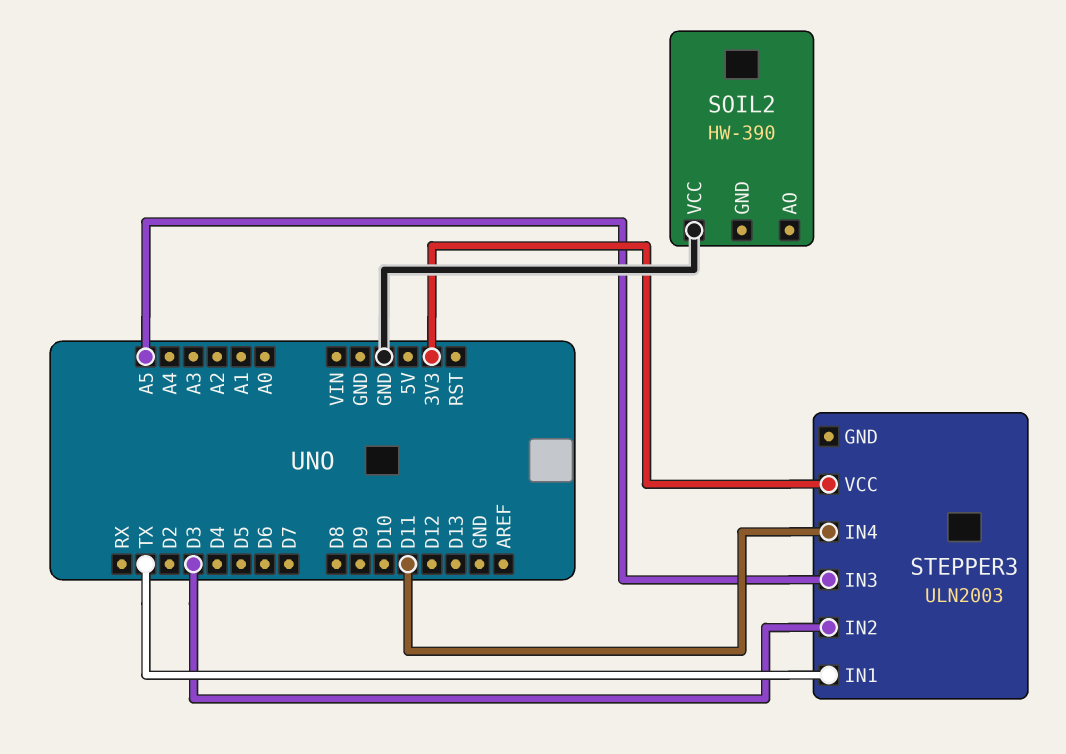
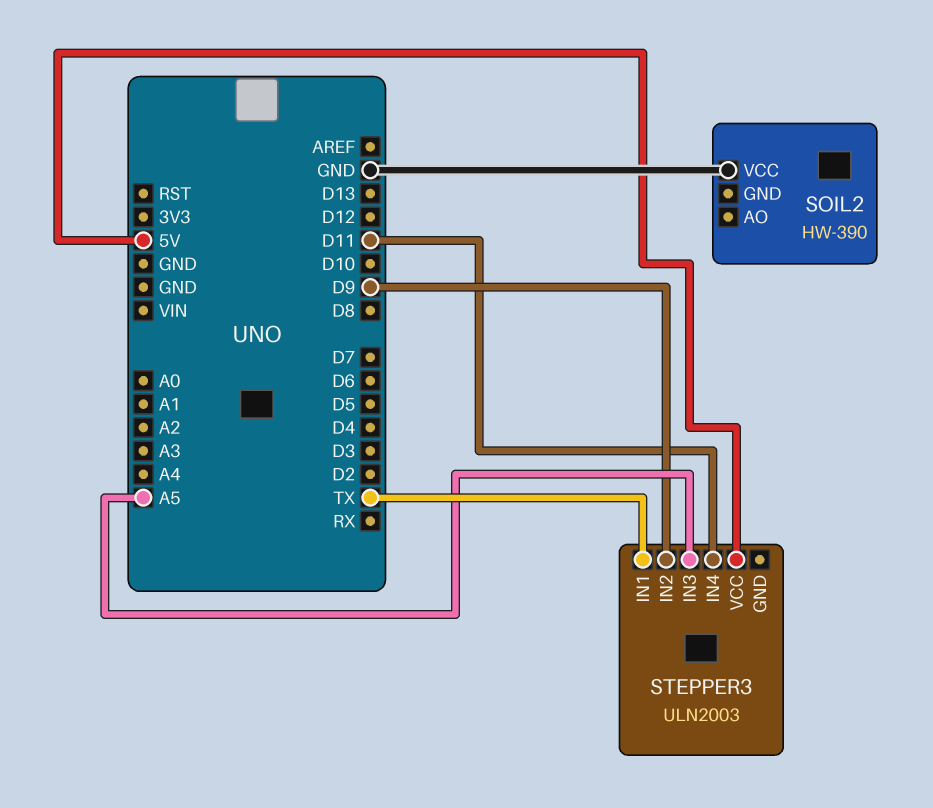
STEPPER3 pin IN2: D3 -> D9
STEPPER3 pin VCC: 3V3 -> 5V

